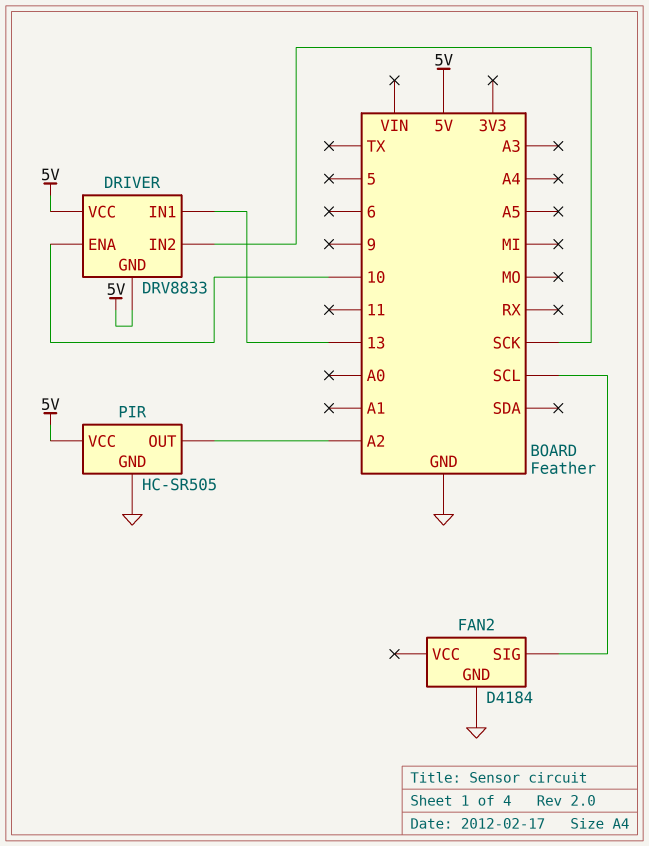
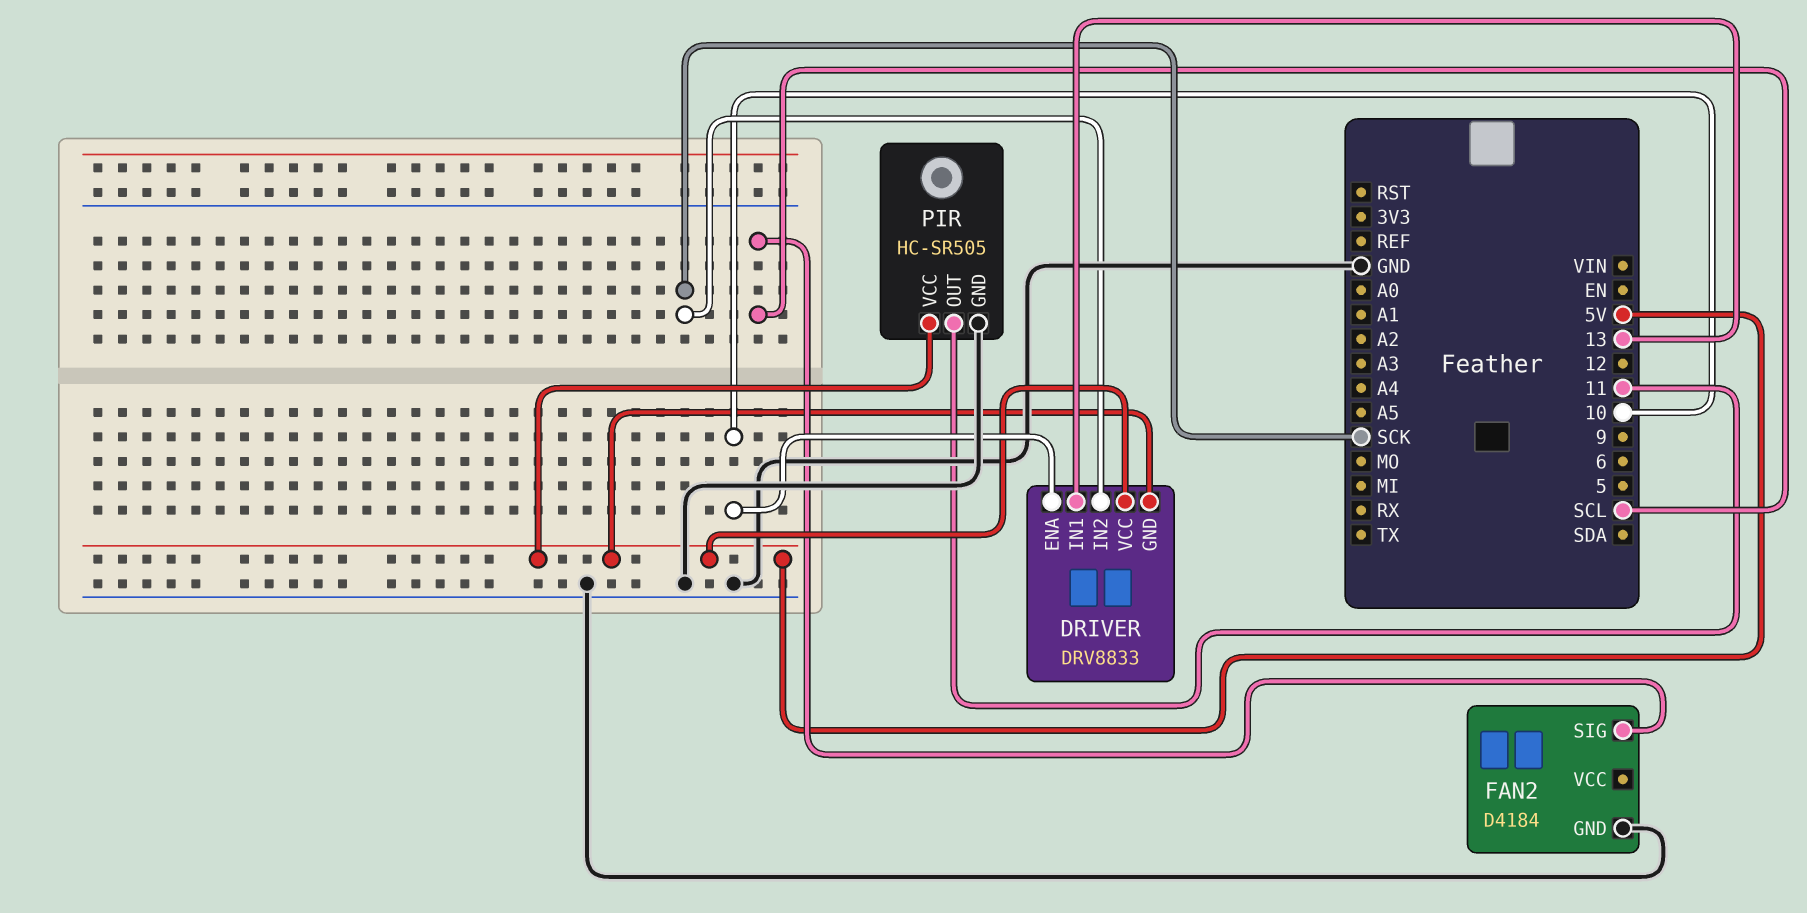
PIR pin OUT: A2 -> 11

